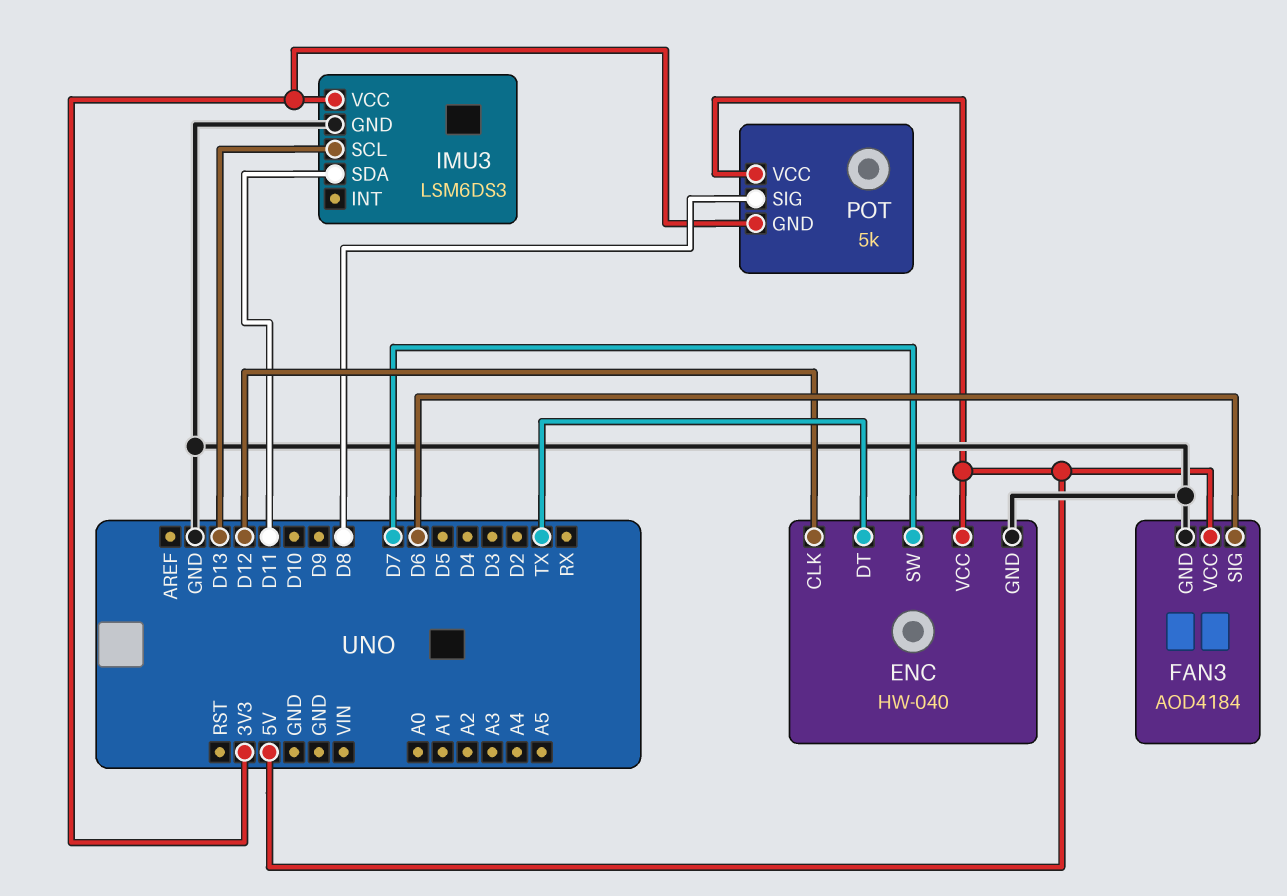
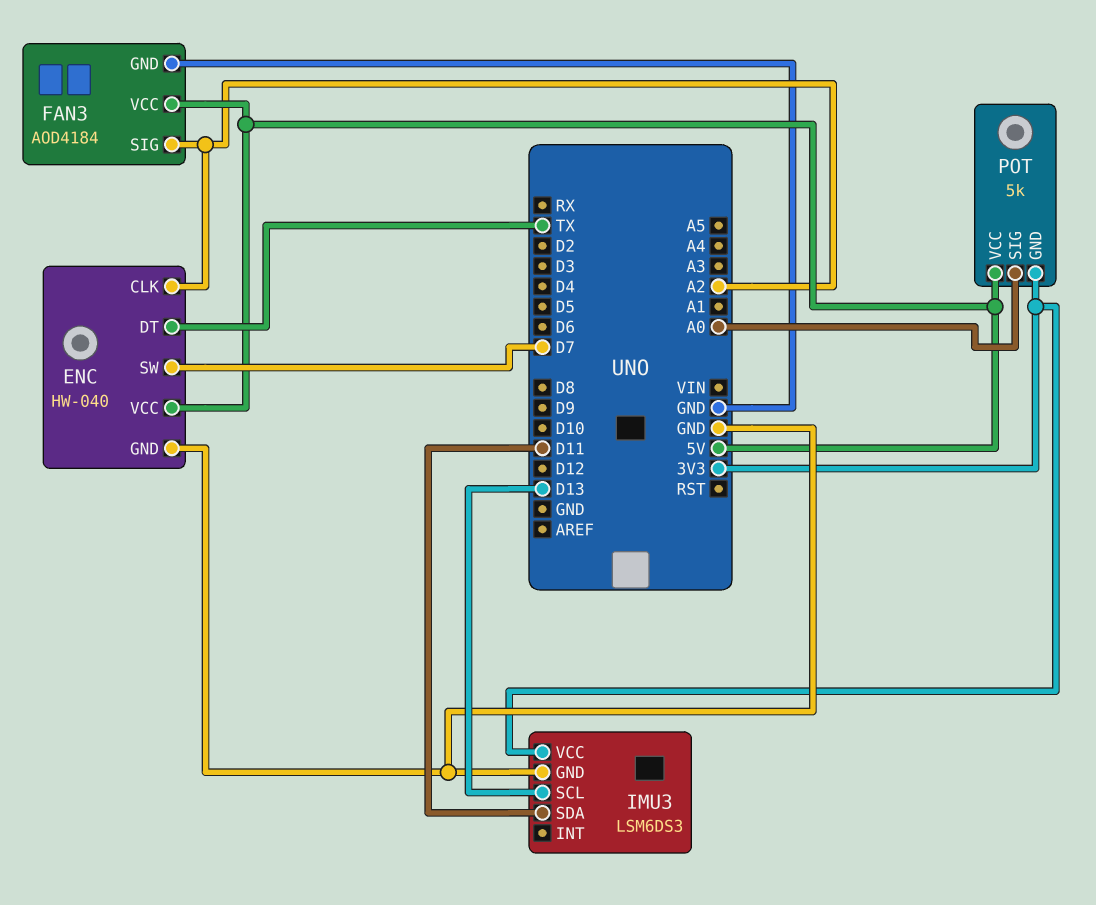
ENC pin CLK: D12 -> A2
FAN3 pin SIG: D6 -> A2
POT pin SIG: D8 -> A0

